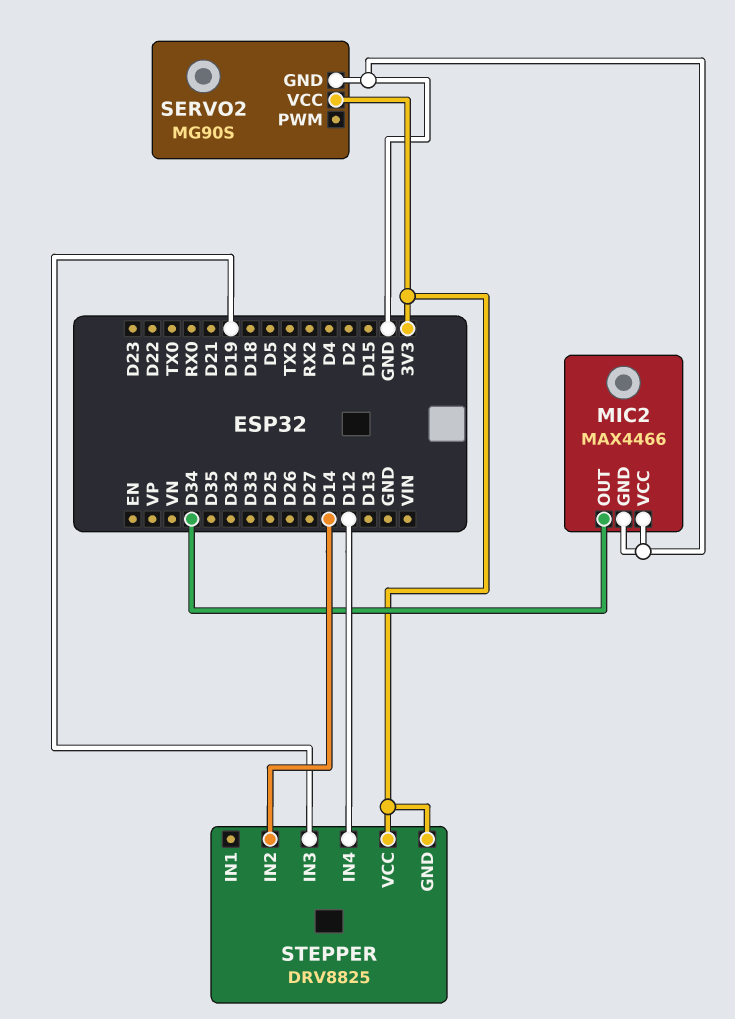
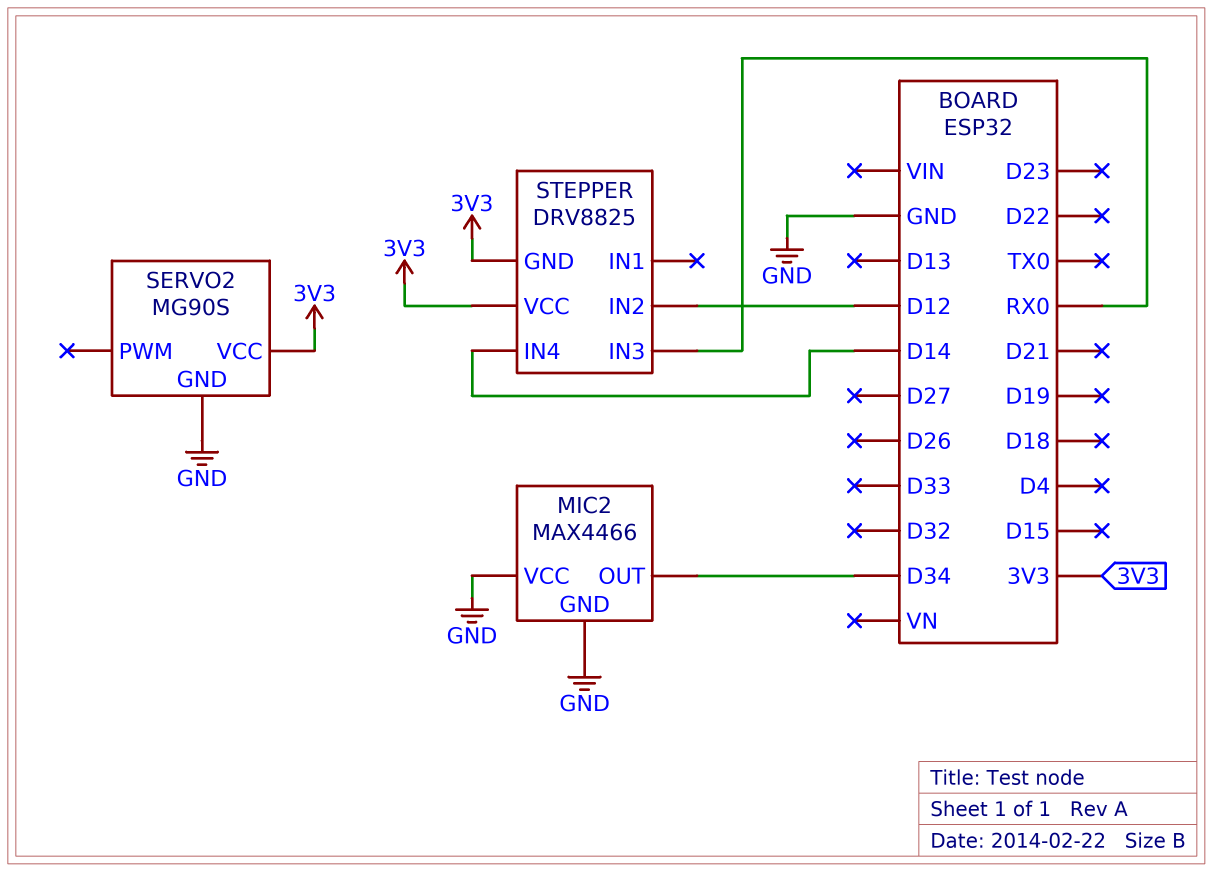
STEPPER pin IN2: D14 -> D12
STEPPER pin IN3: D19 -> RX0
STEPPER pin IN4: D12 -> D14

